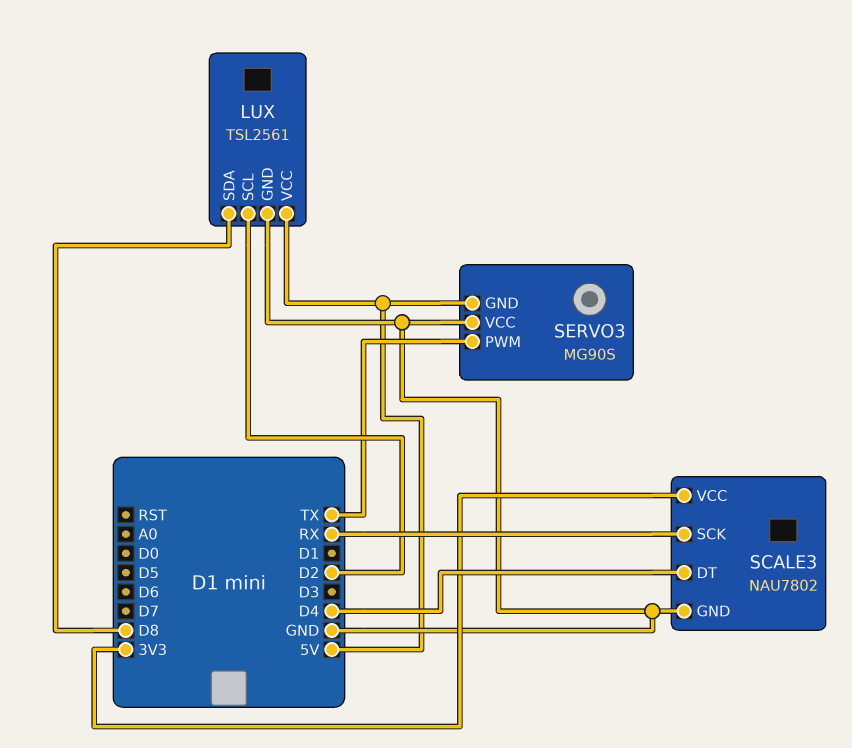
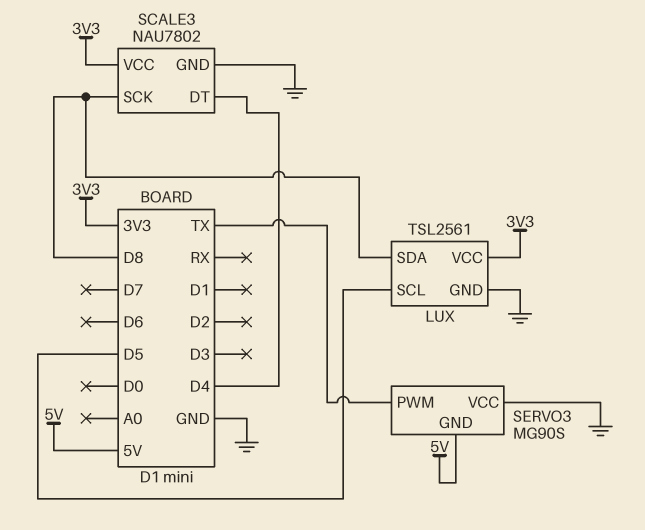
LUX pin SCL: D2 -> D5
LUX pin VCC: 5V -> 3V3
SCALE3 pin SCK: RX -> D8

